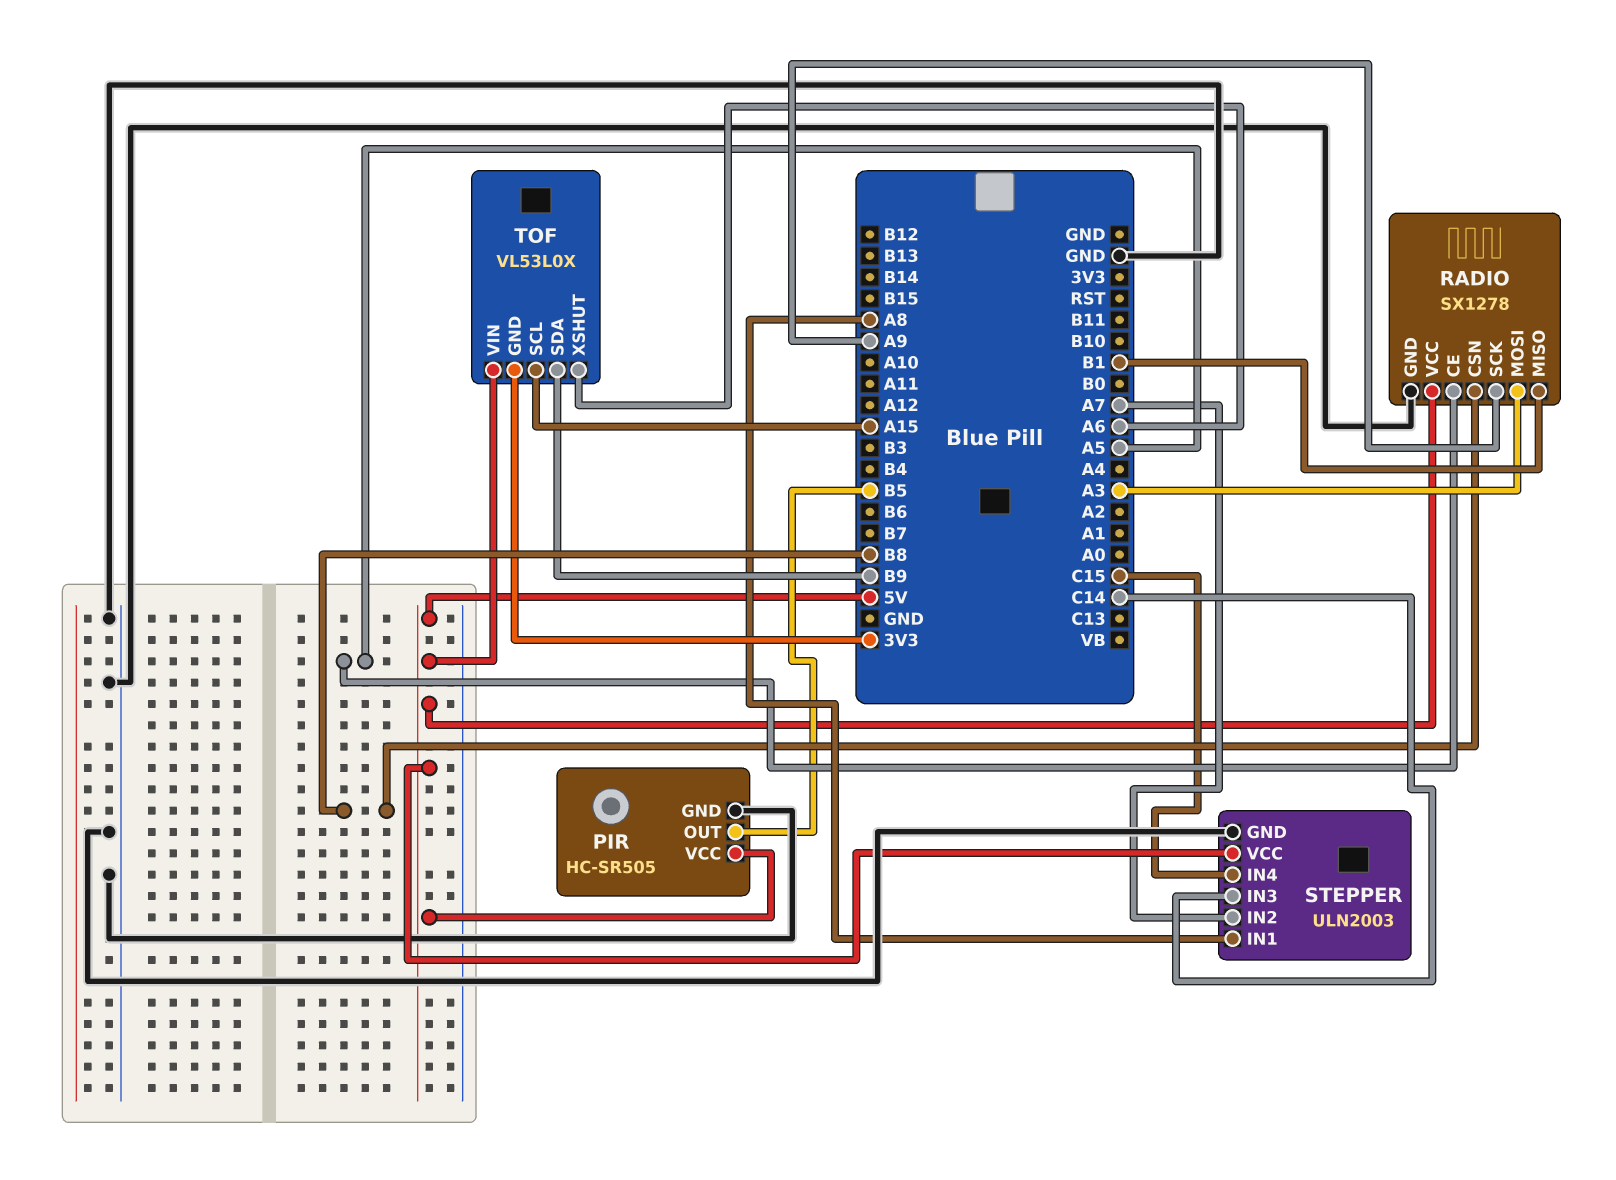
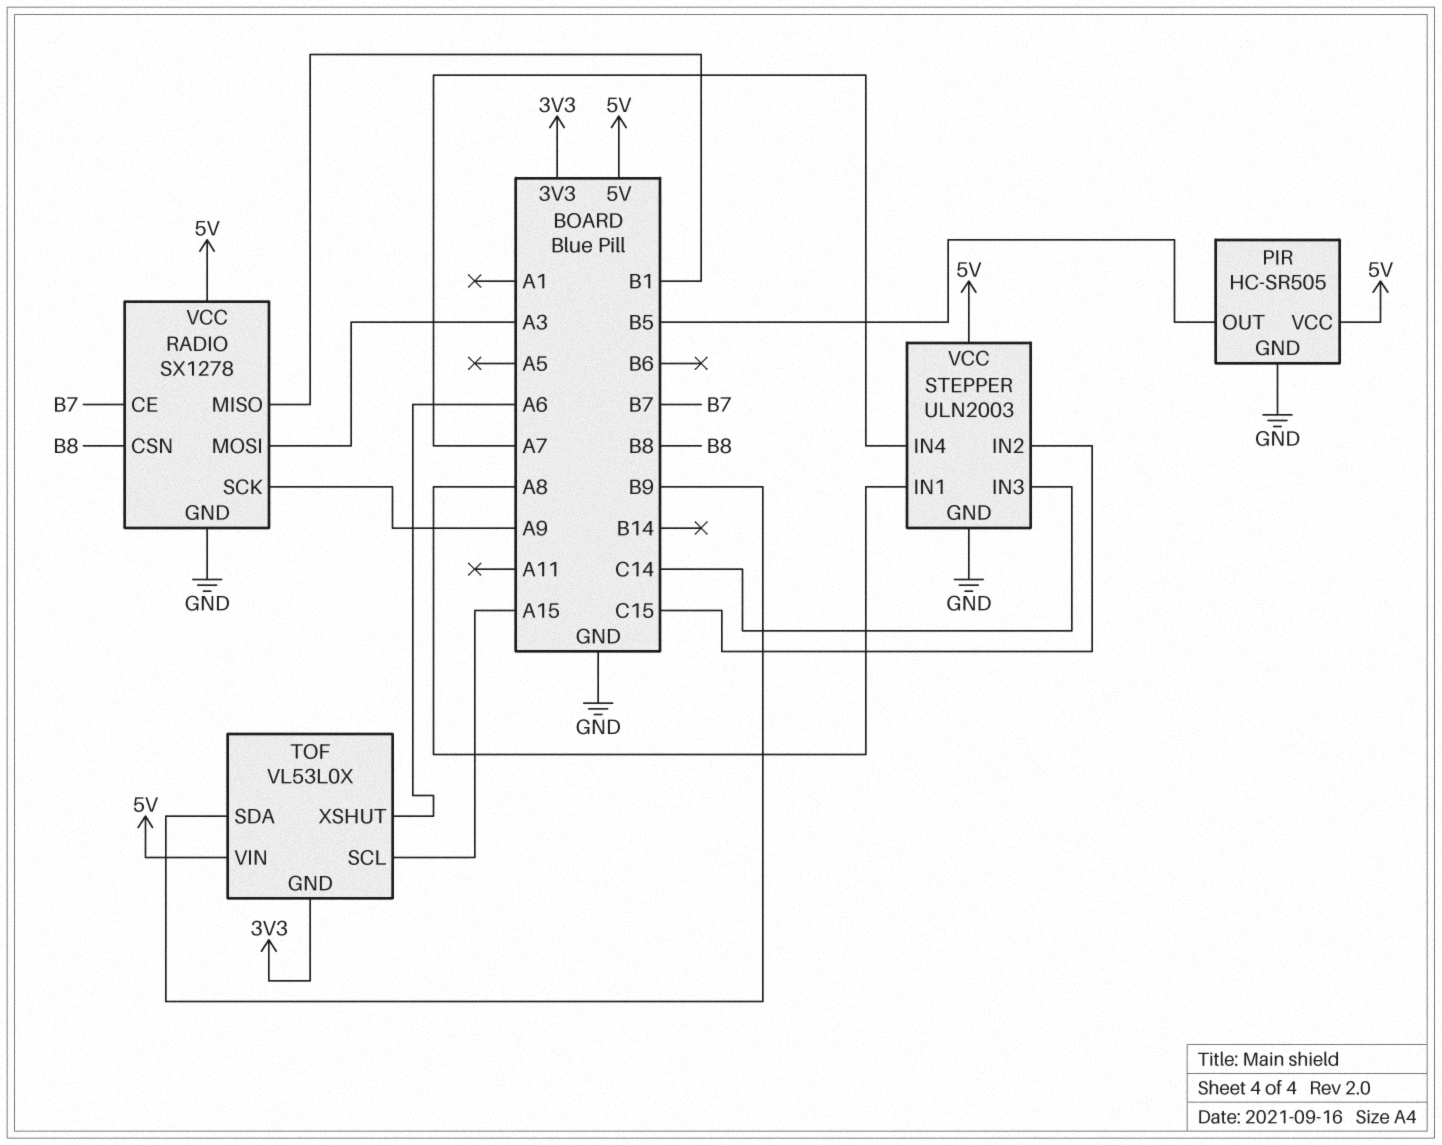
RADIO pin CE: A5 -> B7
STEPPER pin IN2: A7 -> C15
STEPPER pin IN4: C15 -> A7

